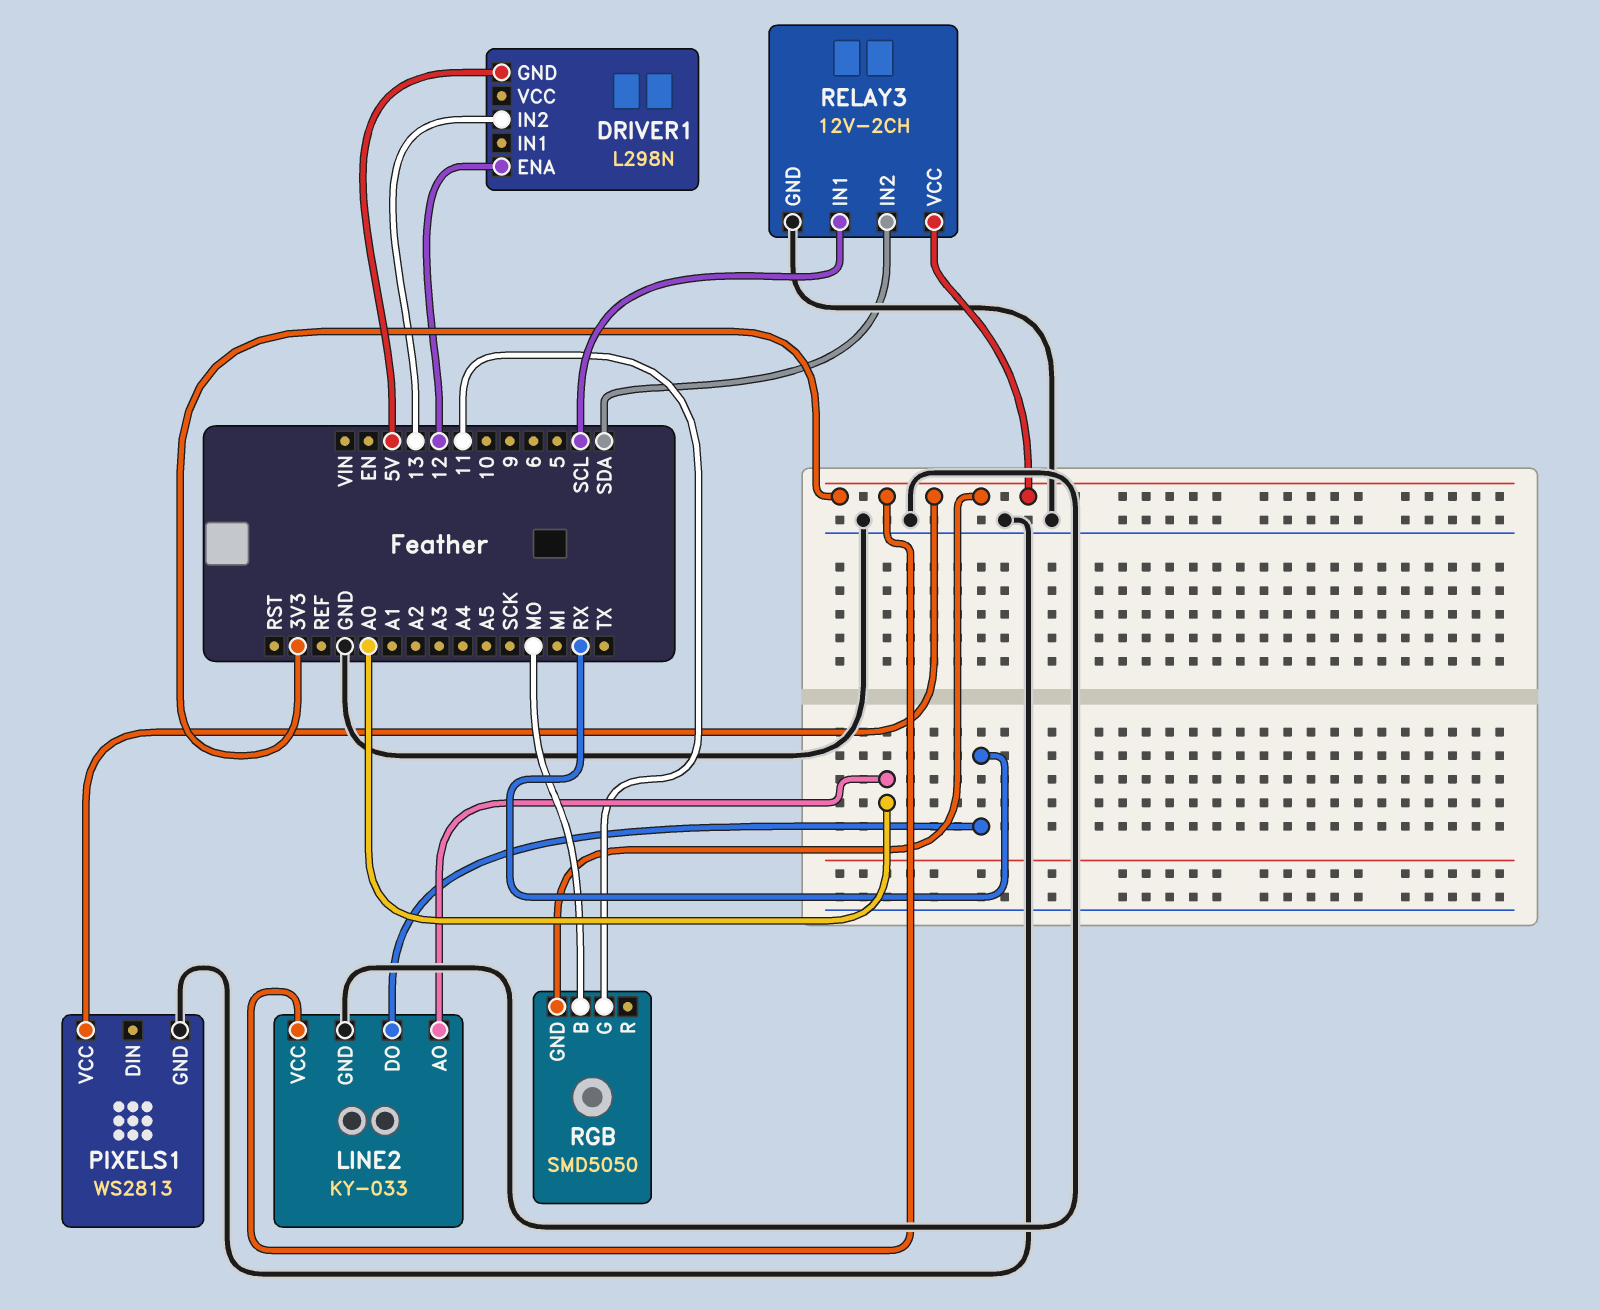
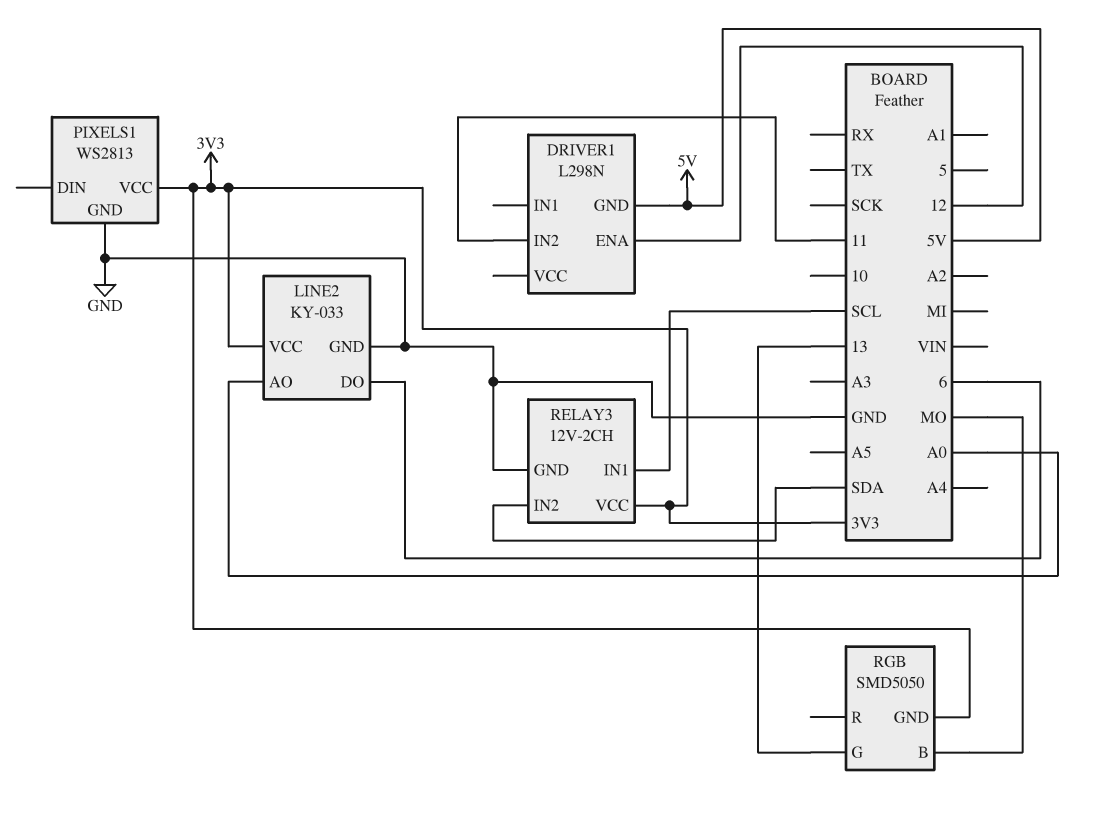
DRIVER1 pin IN2: 13 -> 11
LINE2 pin DO: RX -> 6
RGB pin G: 11 -> 13

